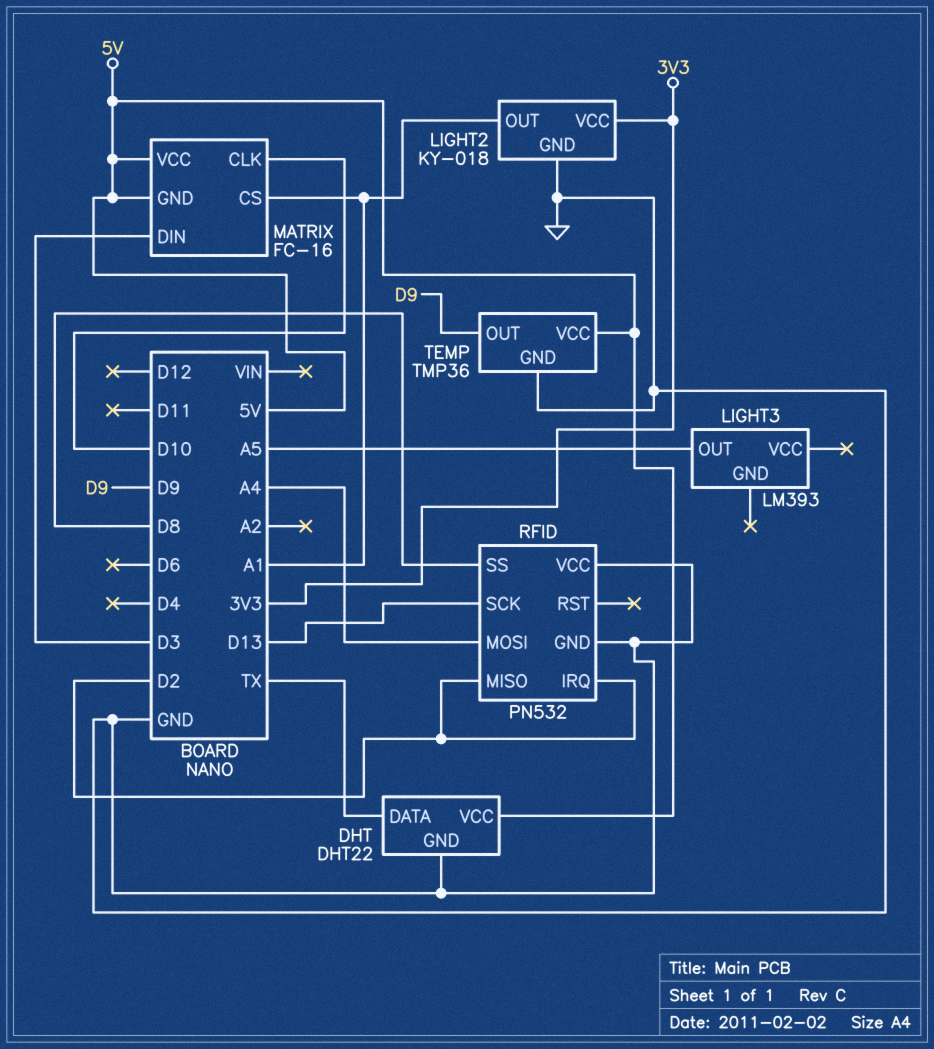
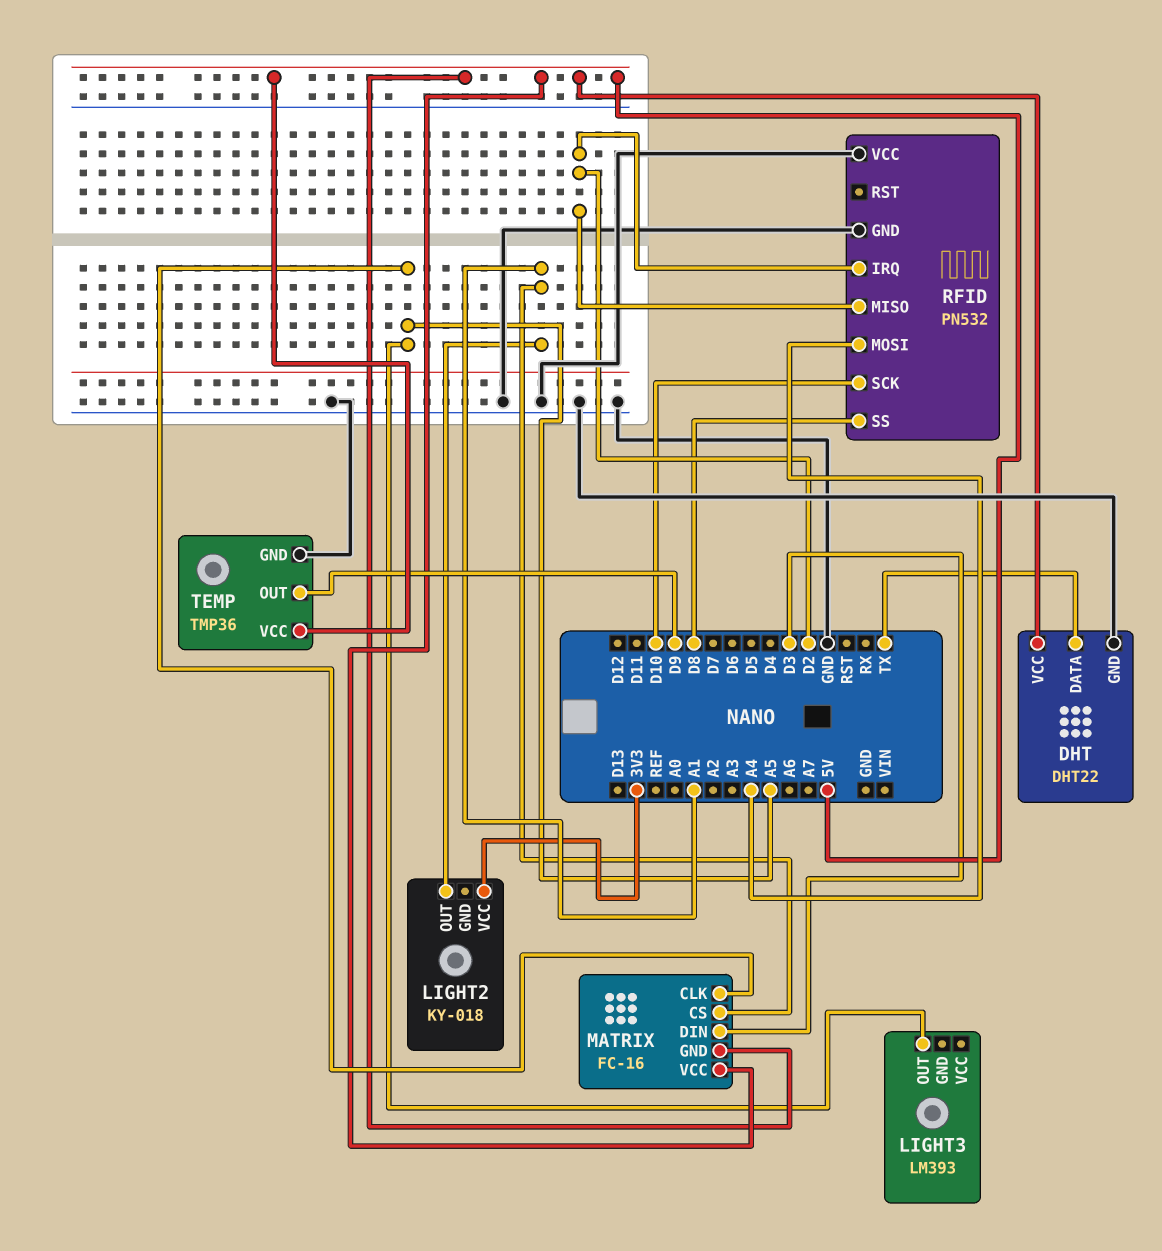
LIGHT2 pin GND: GND -> none
MATRIX pin CLK: D10 -> A5
RFID pin SCK: D13 -> D10

